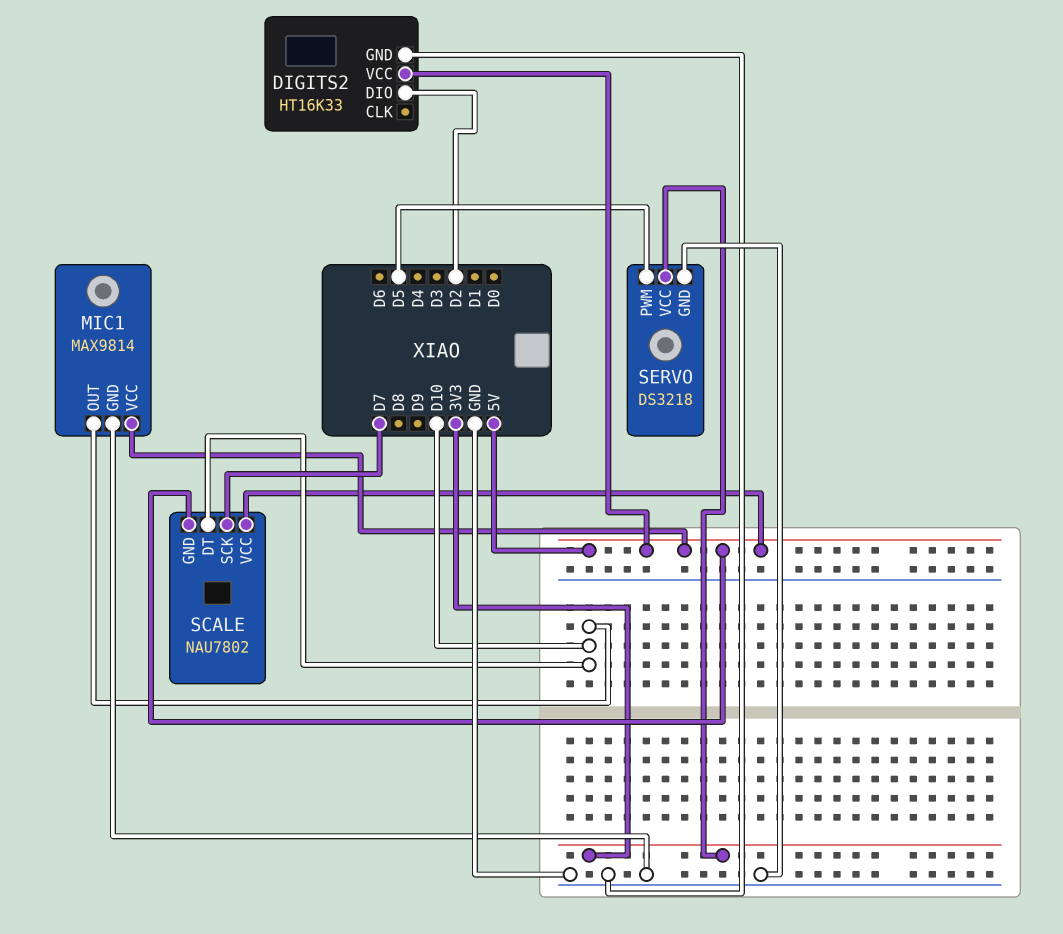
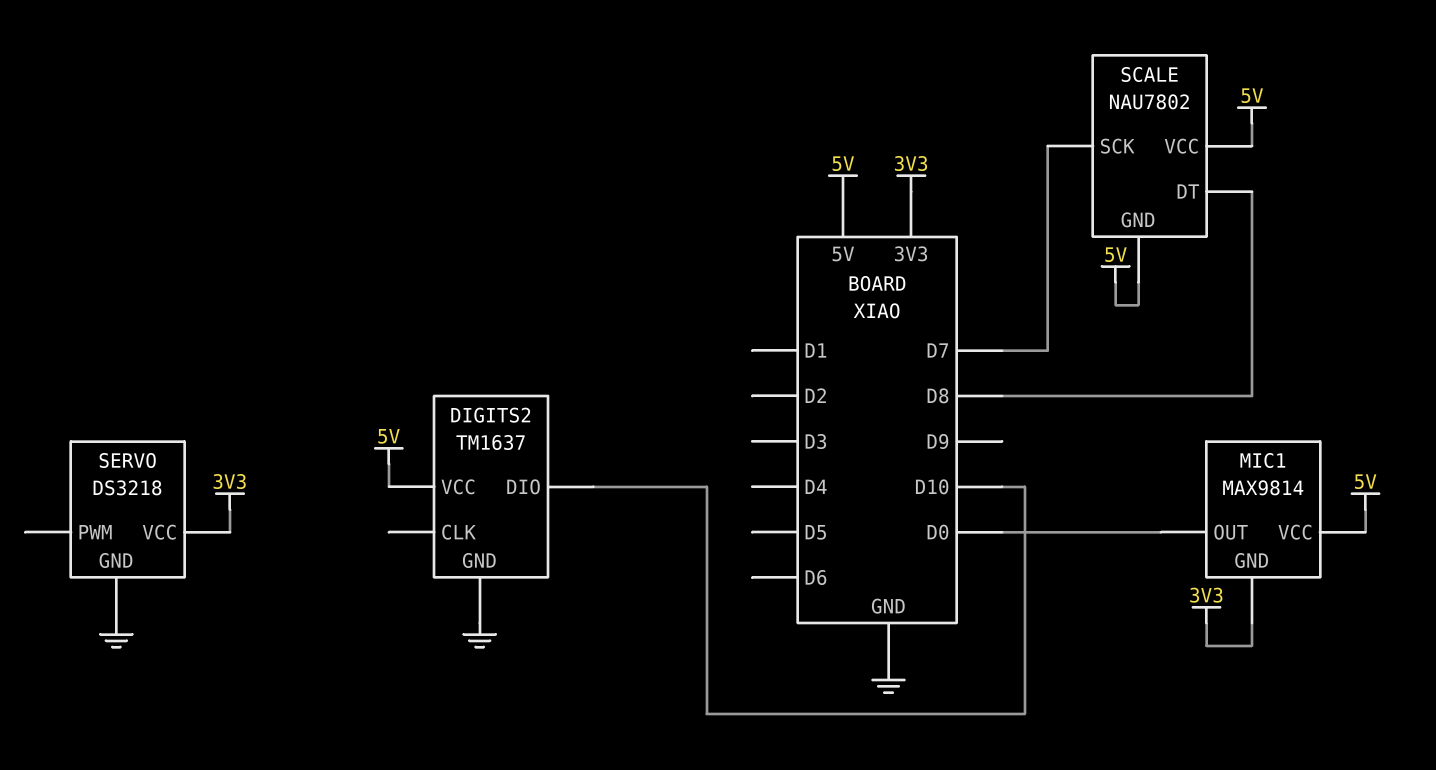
DIGITS2: HT16K33 -> TM1637
DIGITS2 pin DIO: D2 -> D10
MIC1 pin GND: GND -> 3V3
MIC1 pin OUT: D10 -> D0
SCALE pin DT: D10 -> D8
SERVO pin PWM: D5 -> none

